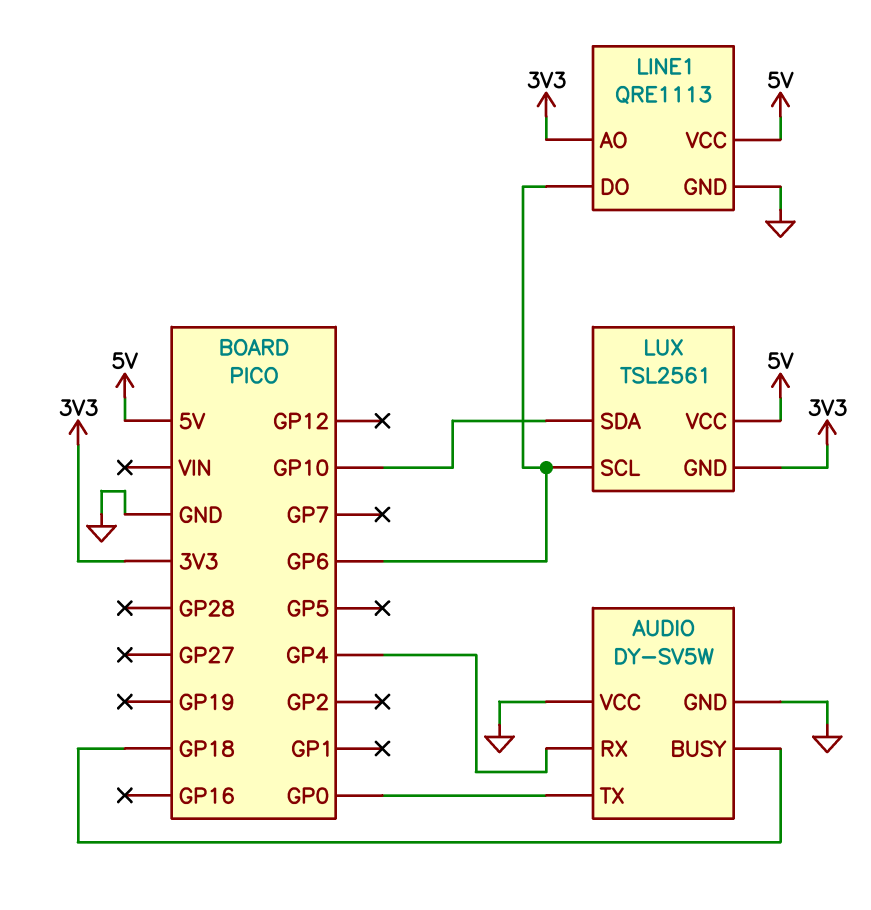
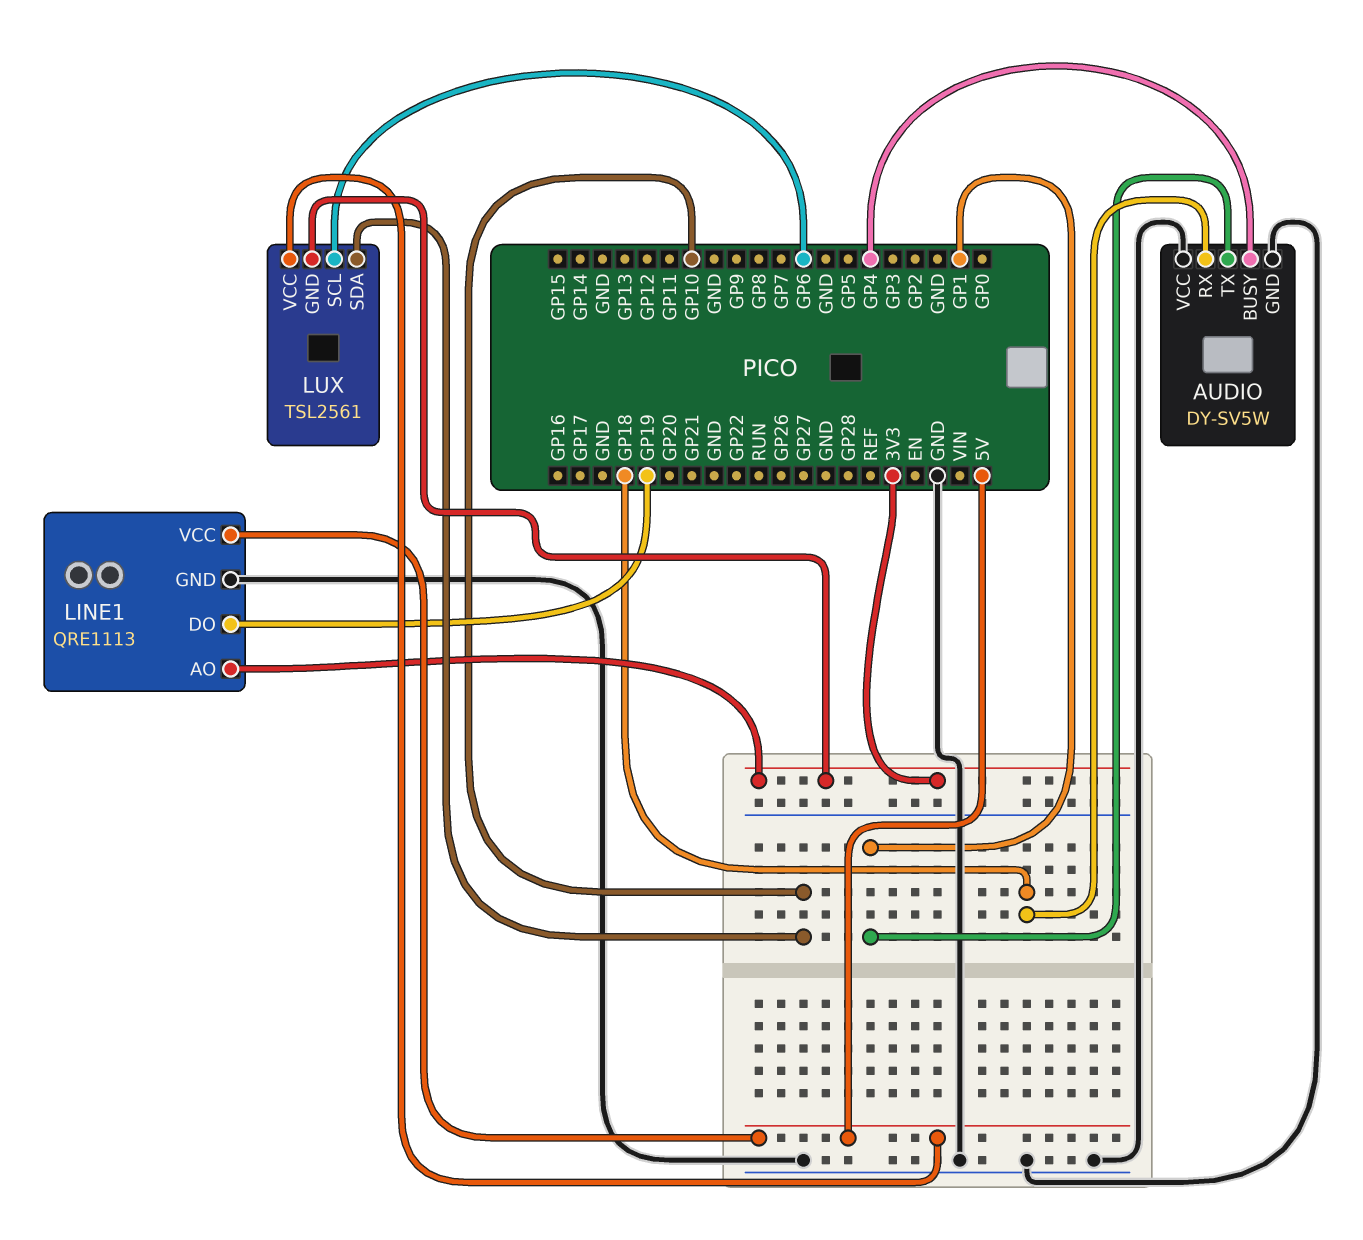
AUDIO pin BUSY: GP18 -> GP4
AUDIO pin RX: GP4 -> GP18
AUDIO pin TX: GP0 -> GP1
LINE1 pin DO: GP6 -> GP19

